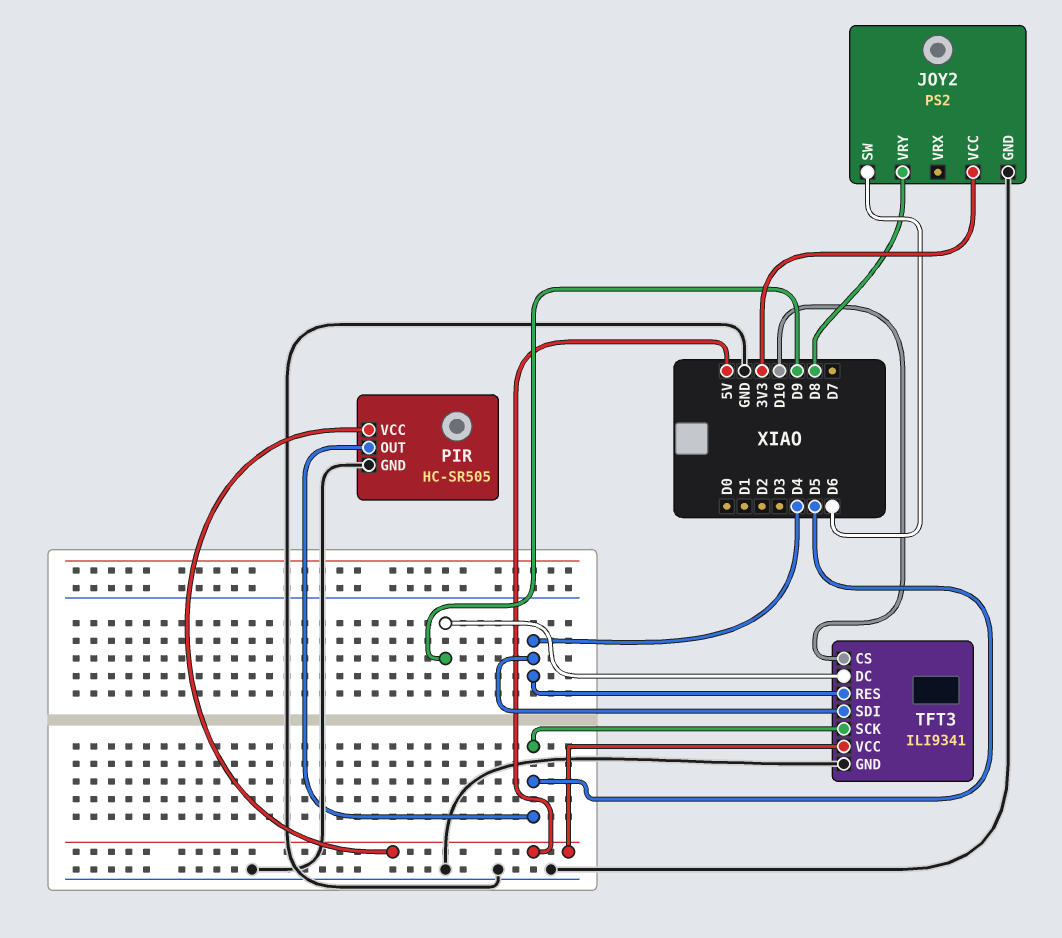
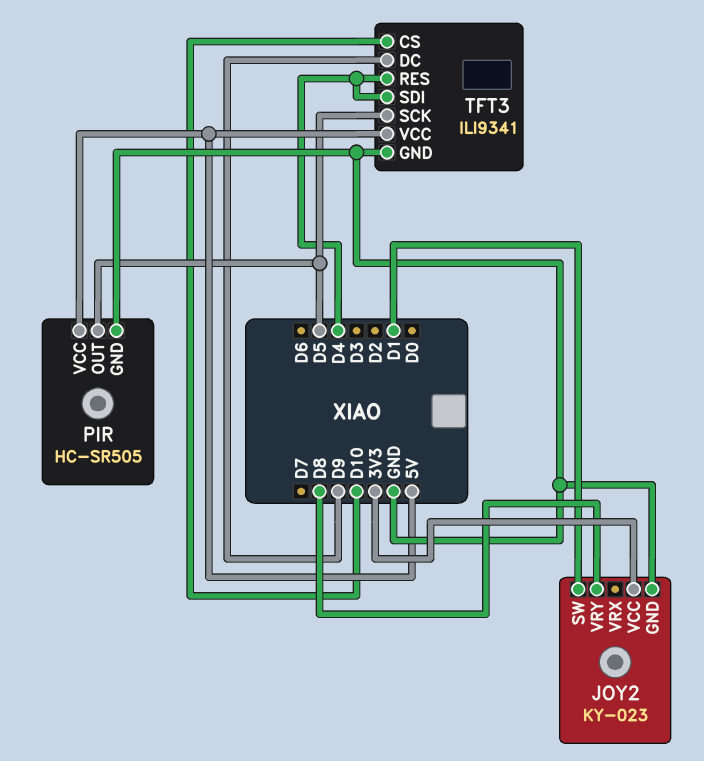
JOY2: PS2 -> KY-023
JOY2 pin SW: D6 -> D1

